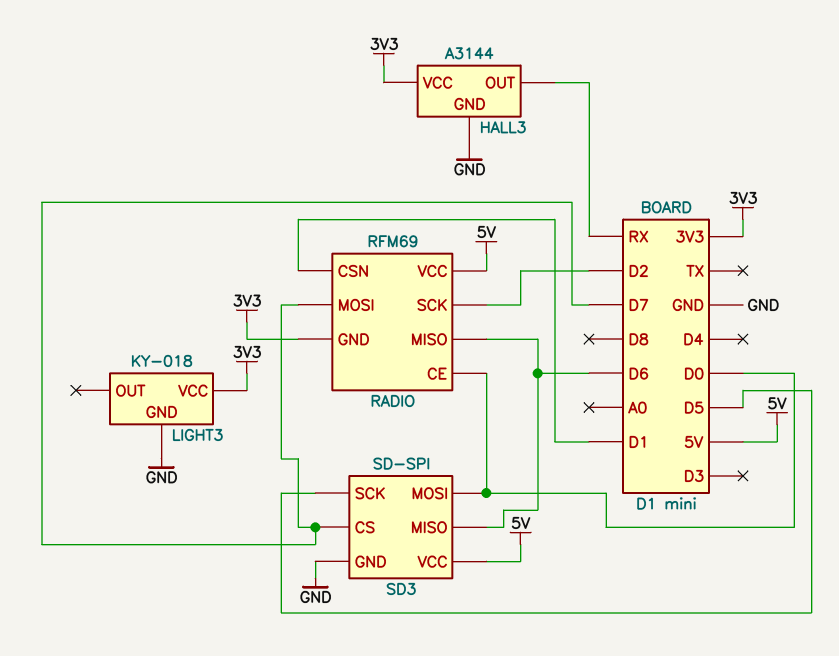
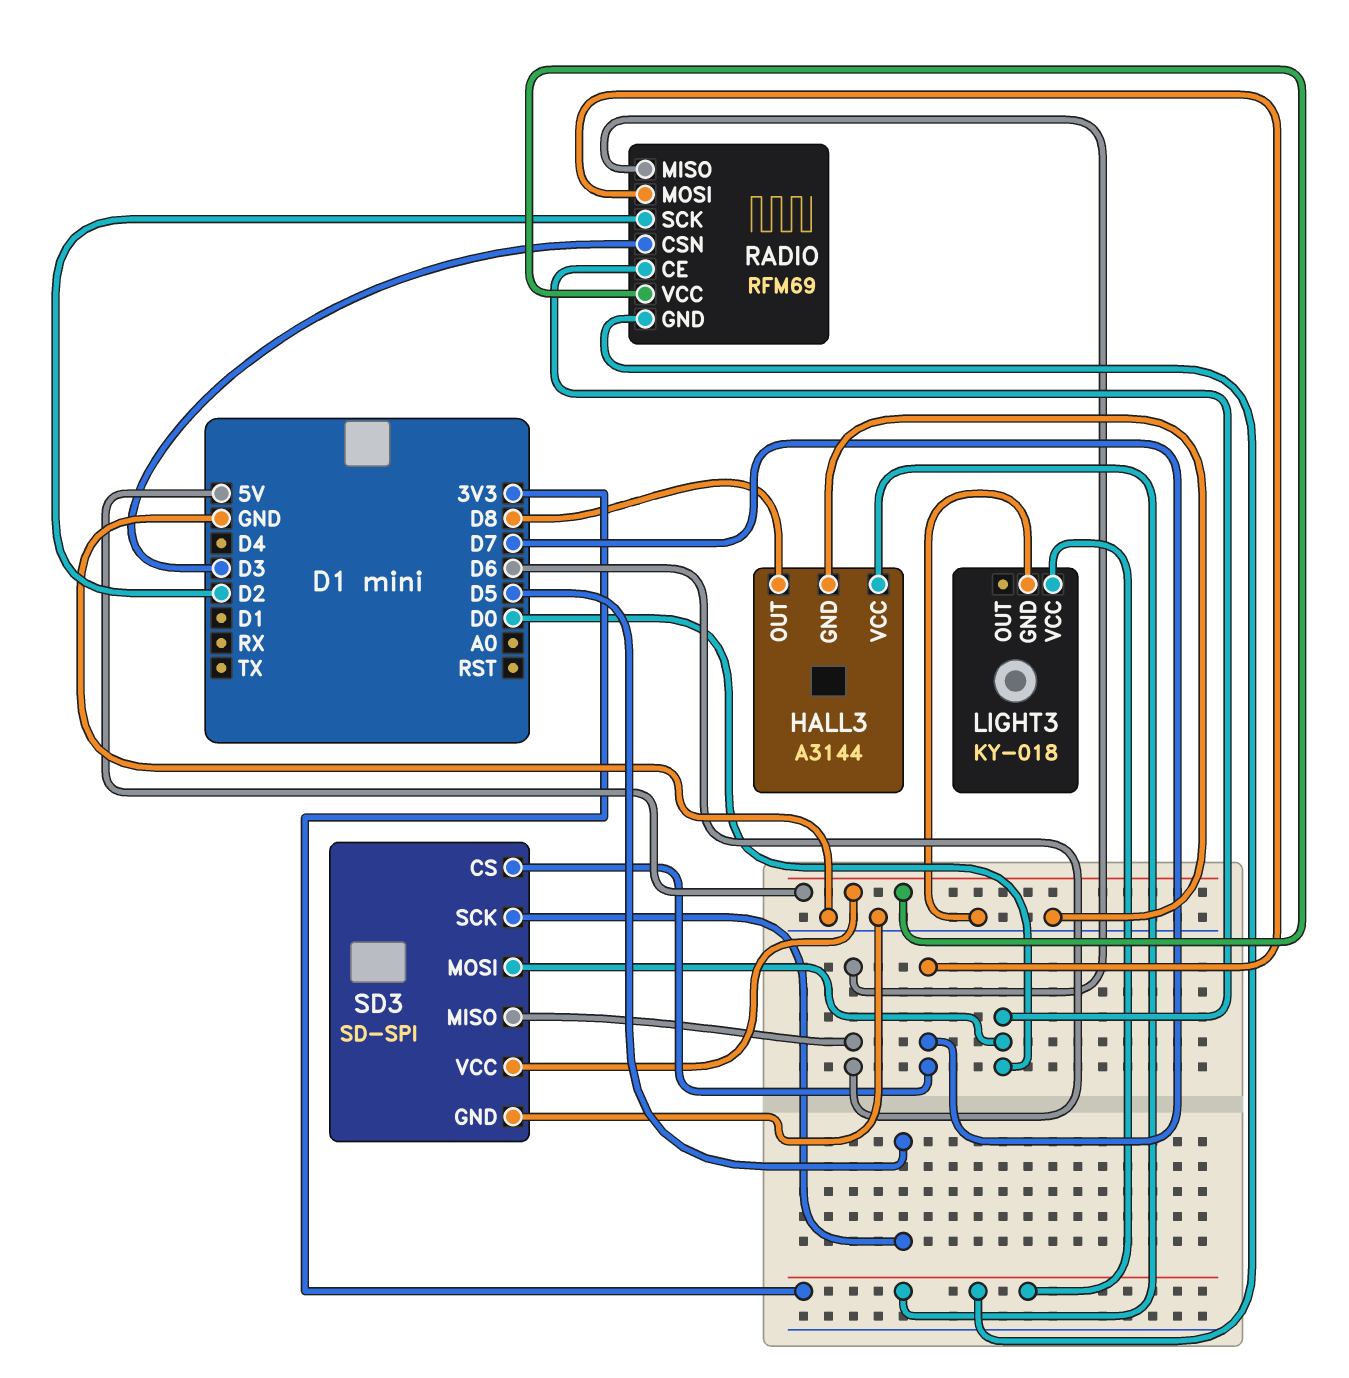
HALL3 pin OUT: RX -> D8
RADIO pin CSN: D1 -> D3

